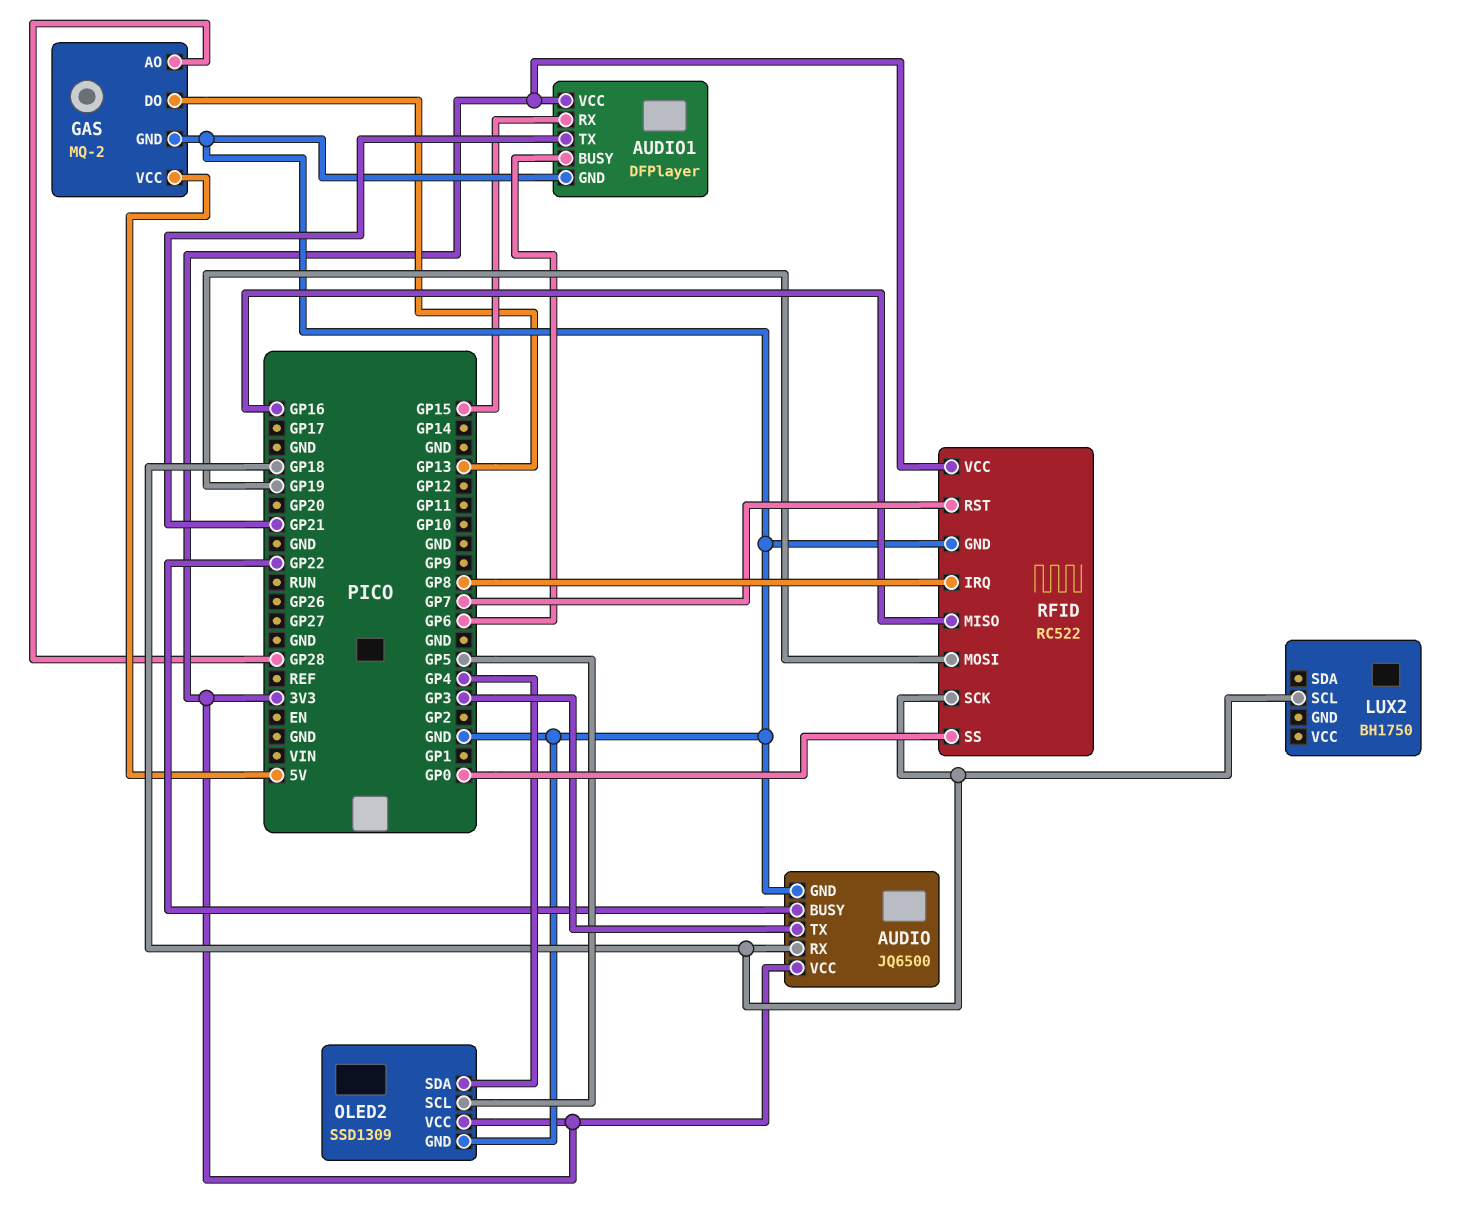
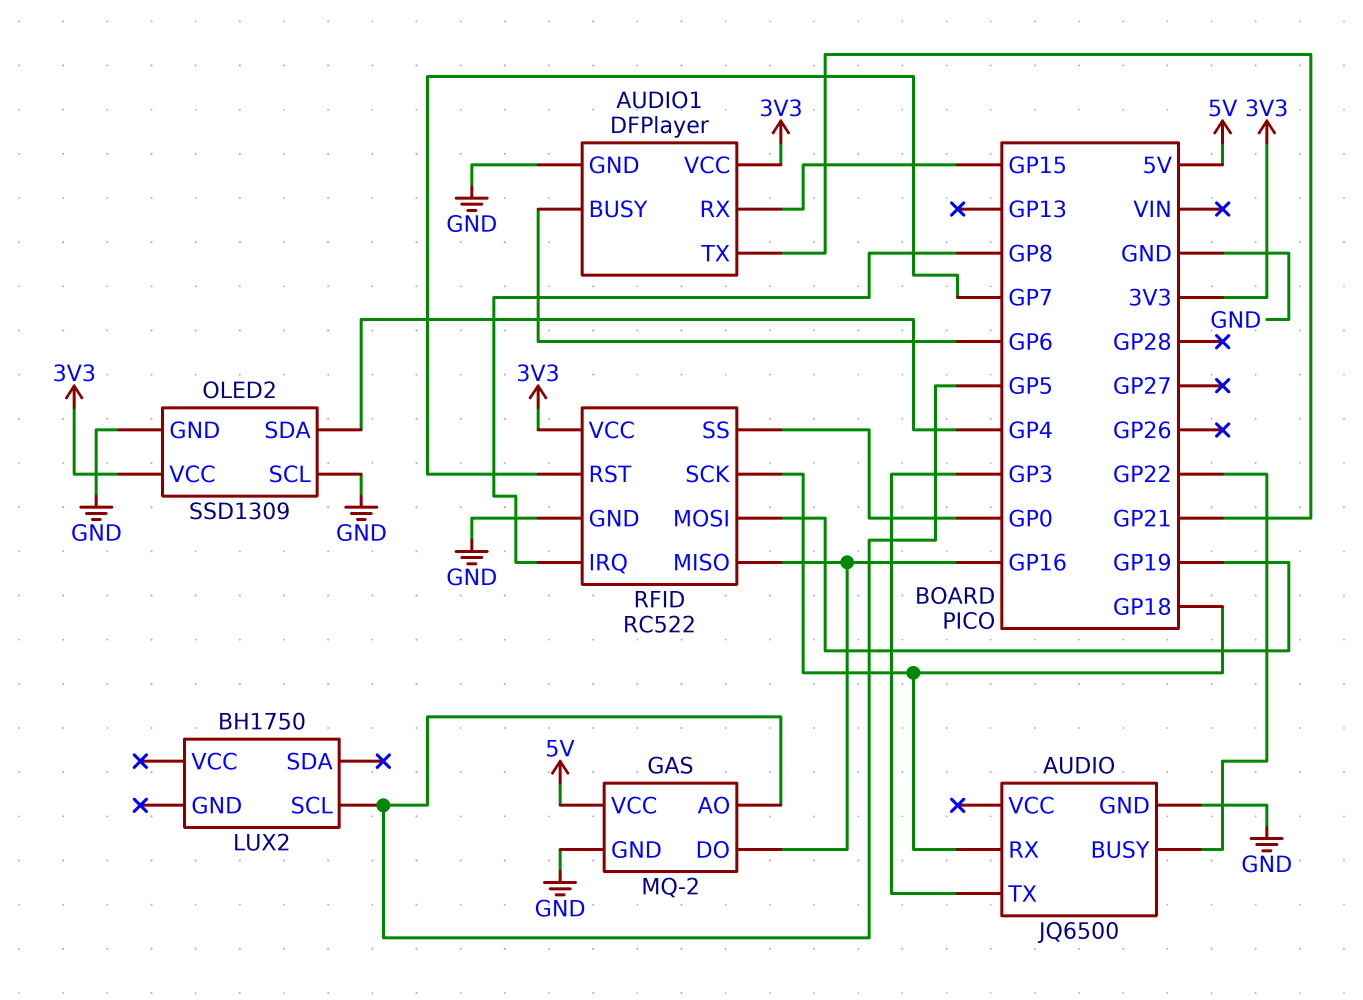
AUDIO pin VCC: 3V3 -> none
GAS pin AO: GP28 -> GP5
GAS pin DO: GP13 -> GP16
LUX2 pin SCL: GP18 -> GP5
OLED2 pin SCL: GP5 -> GND

